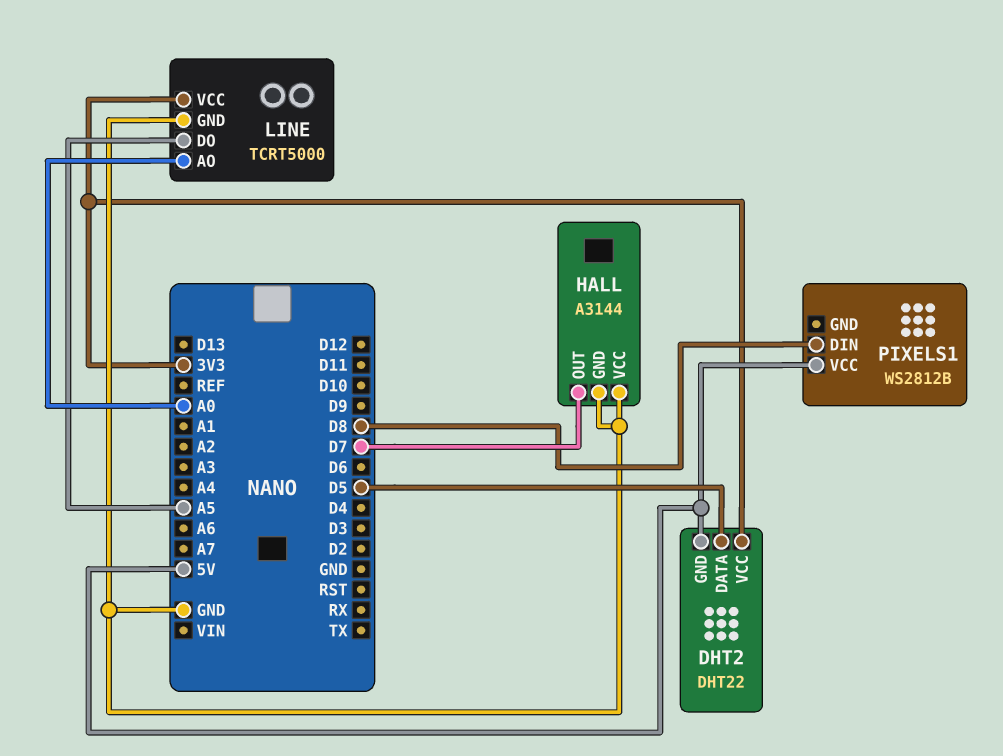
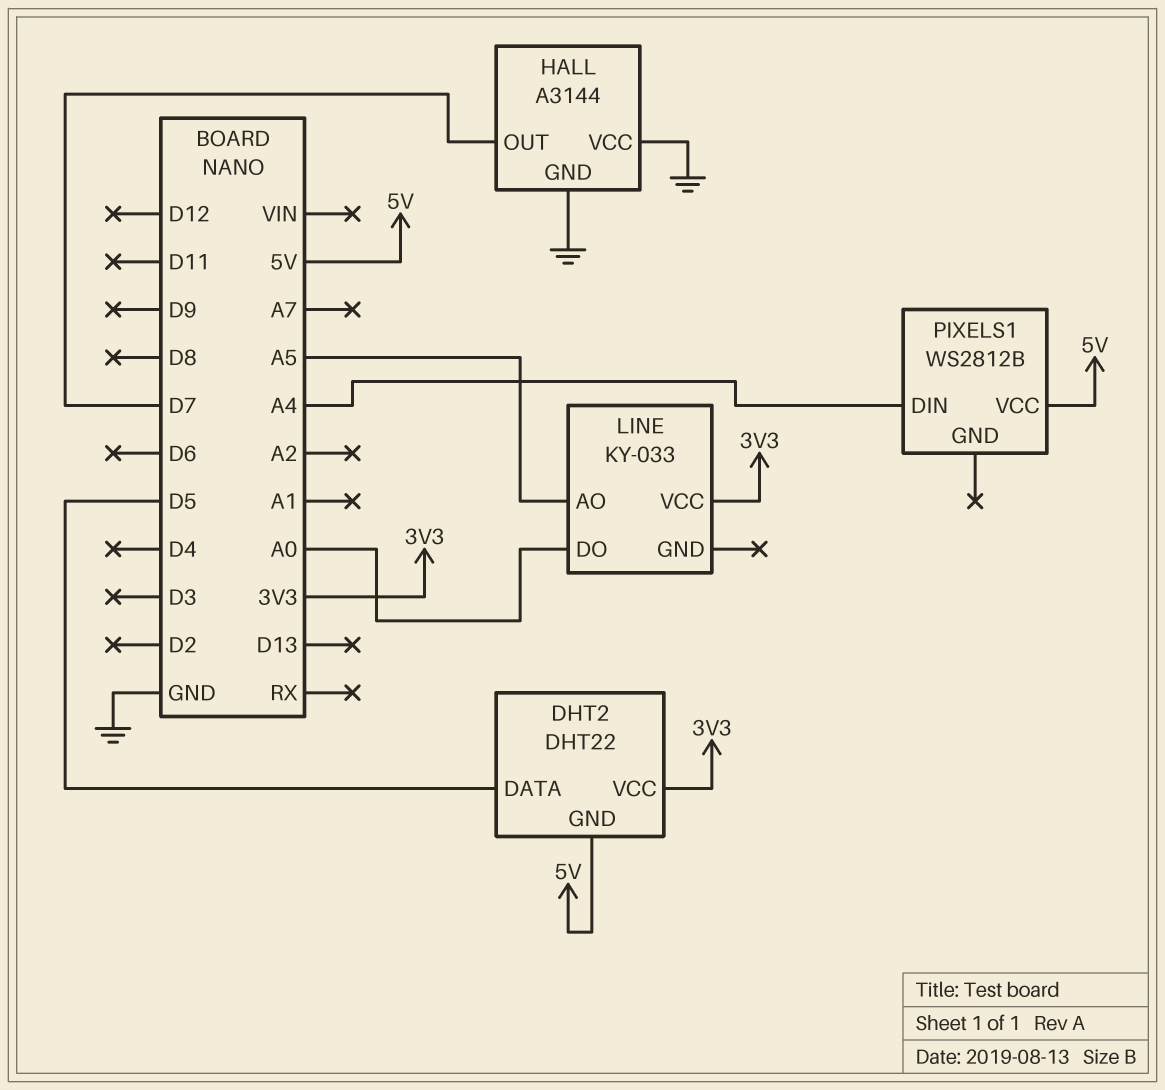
LINE: TCRT5000 -> KY-033
LINE pin AO: A0 -> A5
LINE pin DO: A5 -> A0
LINE pin GND: GND -> none
PIXELS1 pin DIN: D8 -> A4

